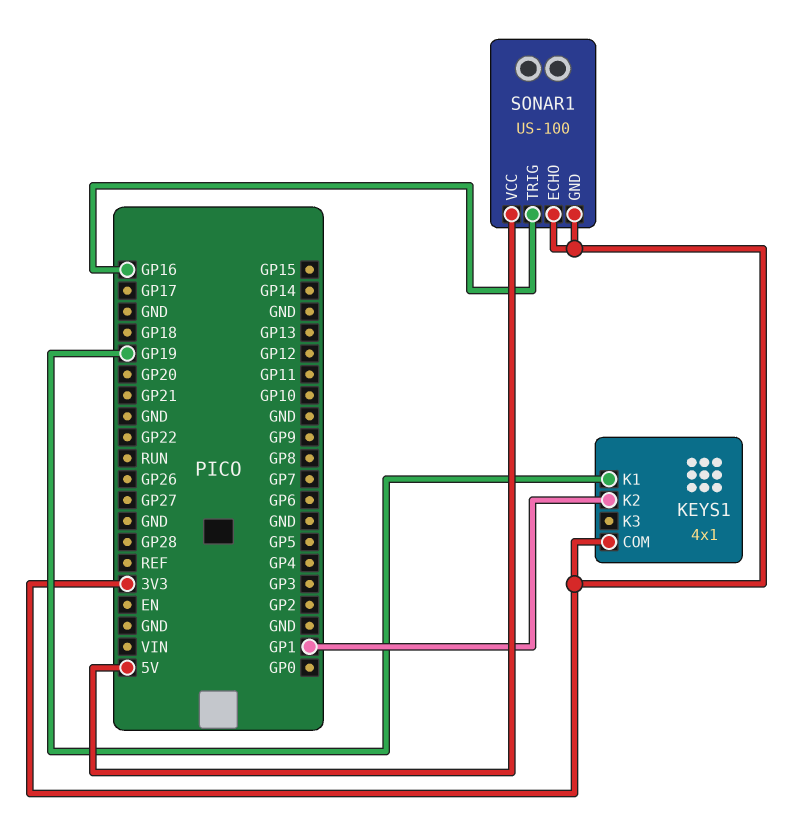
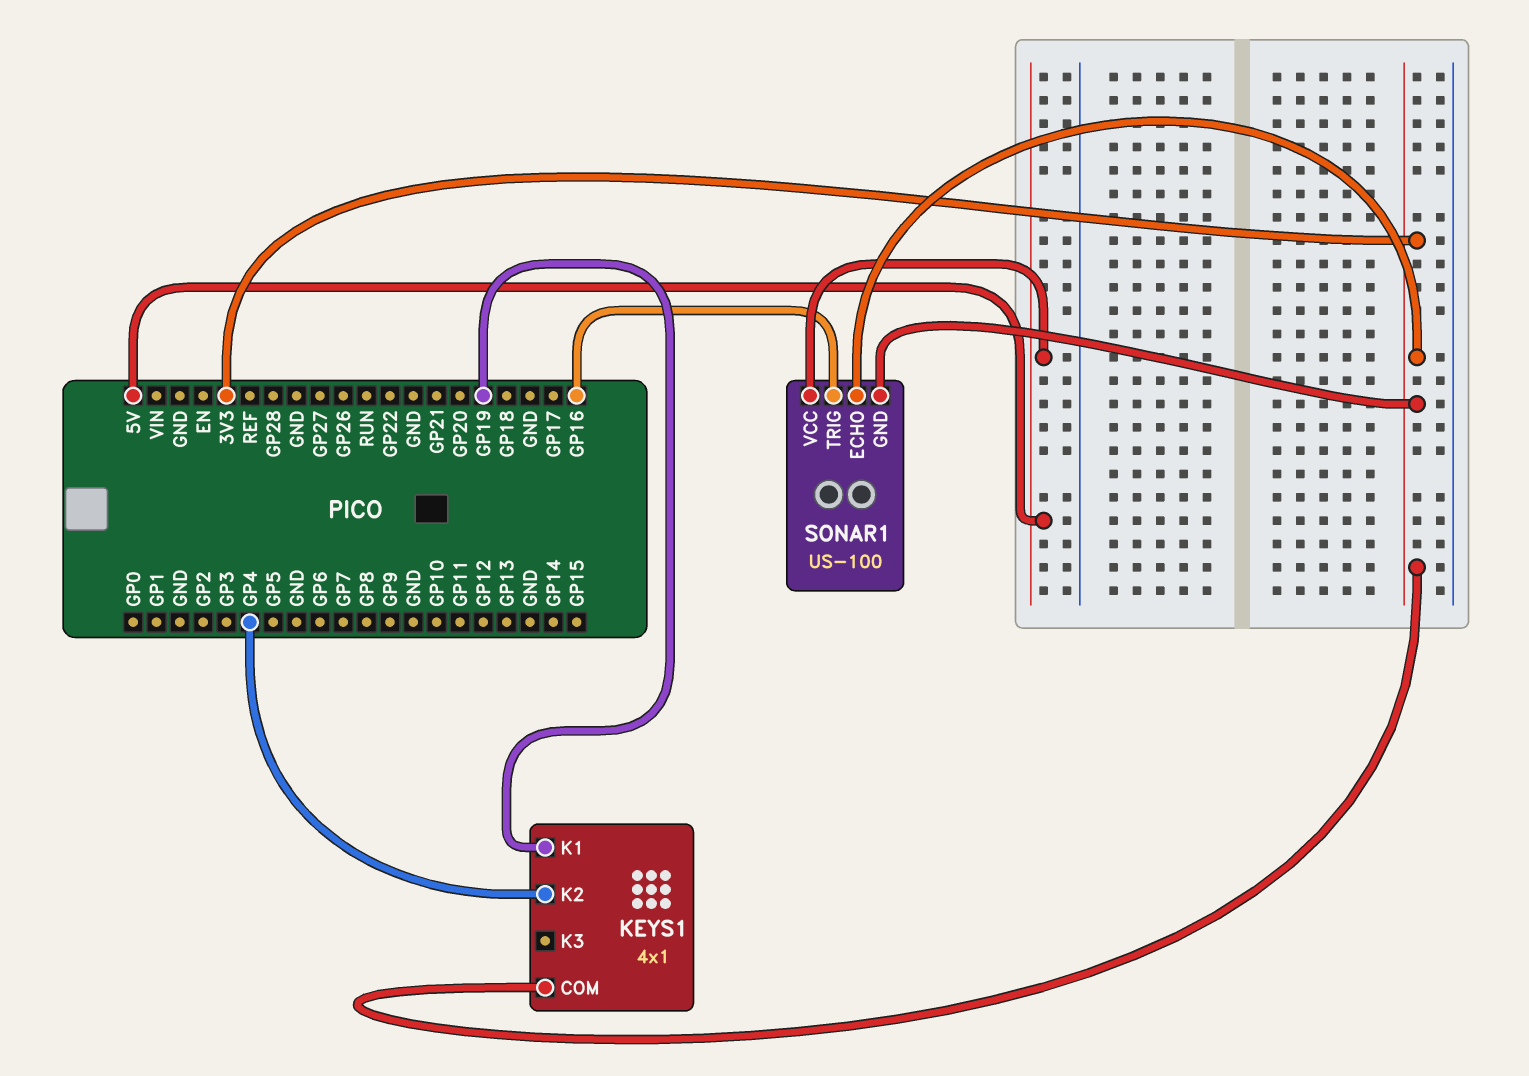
KEYS1 pin K2: GP1 -> GP4

